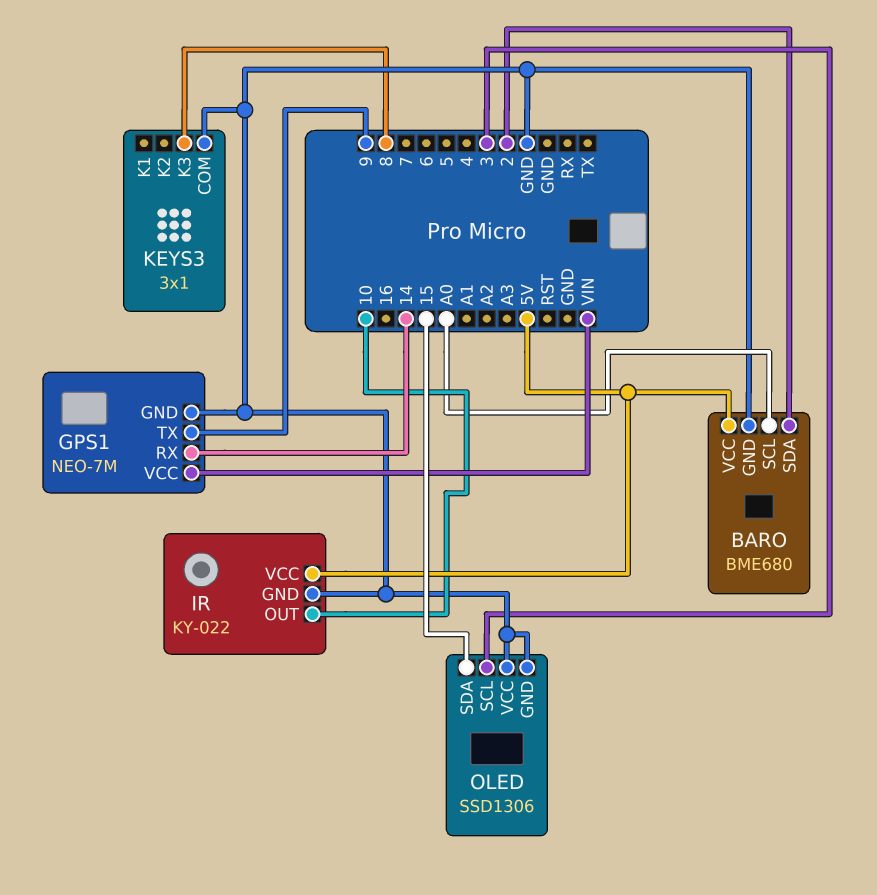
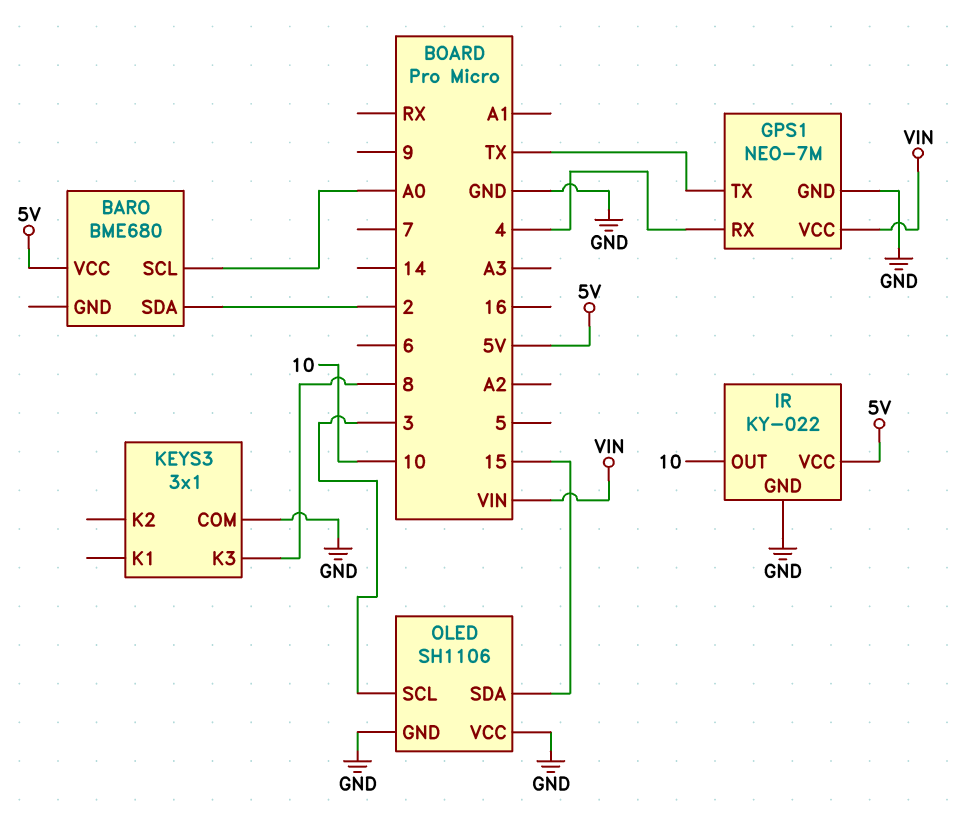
BARO pin GND: GND -> none
GPS1 pin RX: 14 -> 4
GPS1 pin TX: 9 -> TX
OLED: SSD1306 -> SH1106

